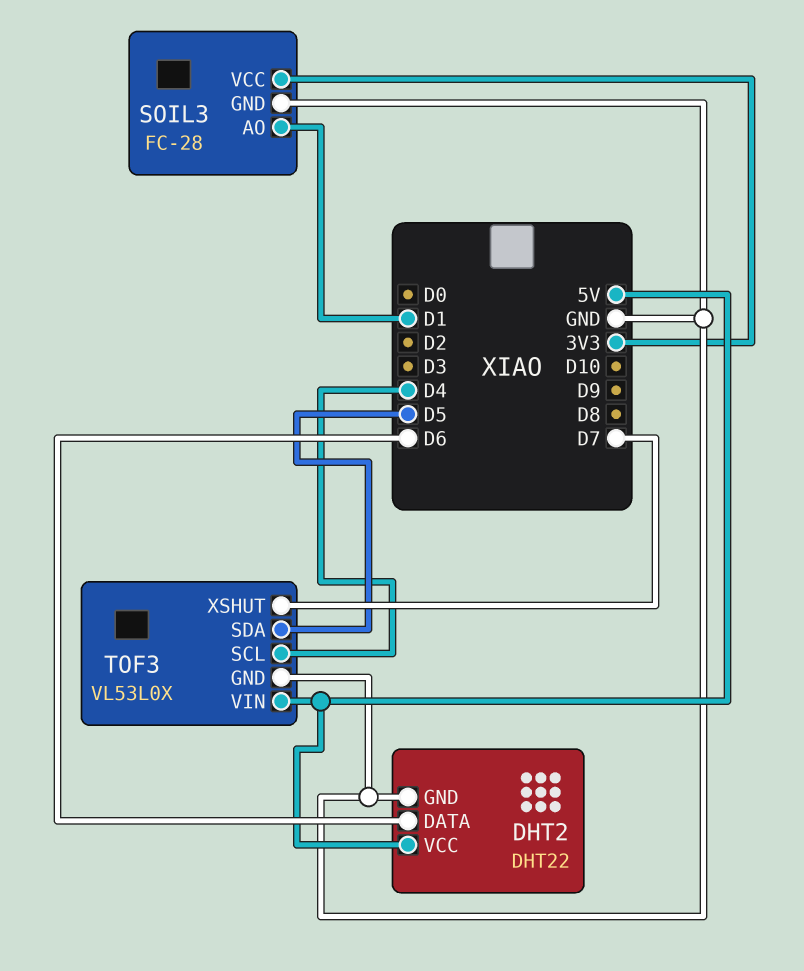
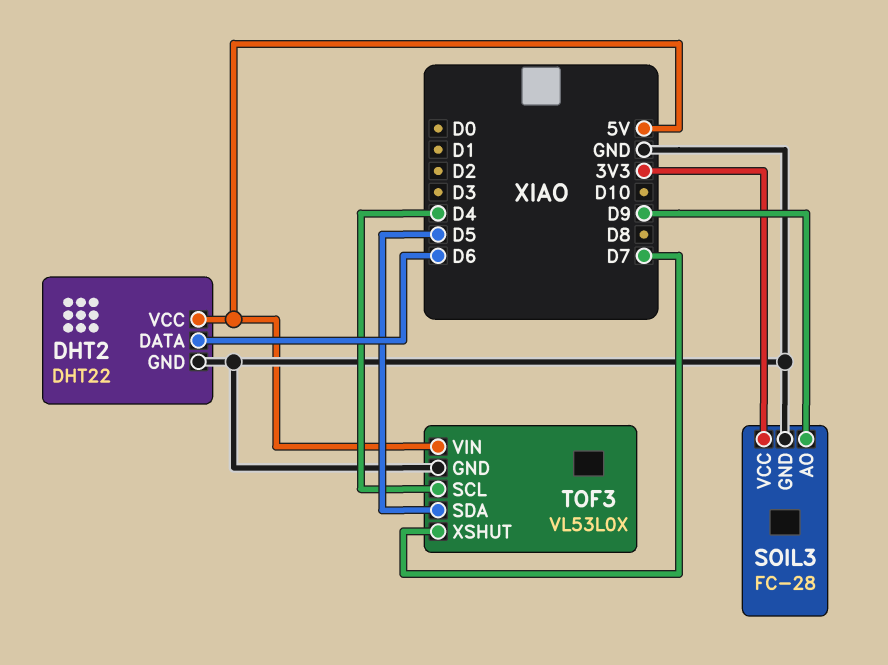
SOIL3 pin AO: D1 -> D9

